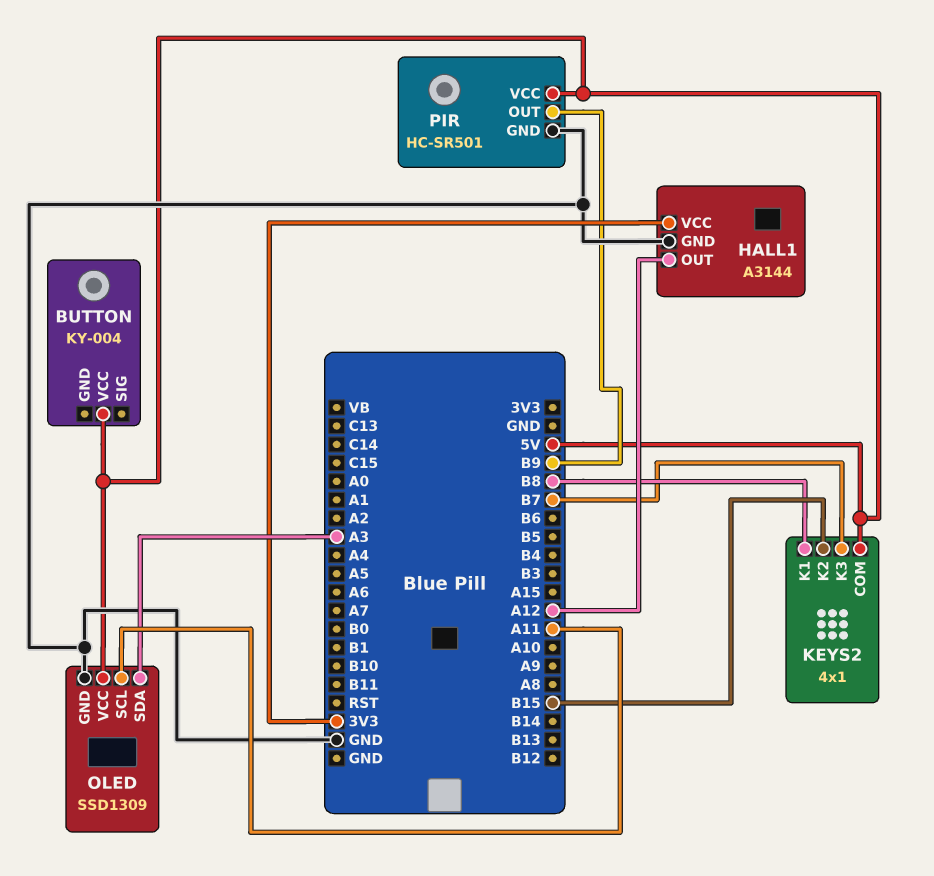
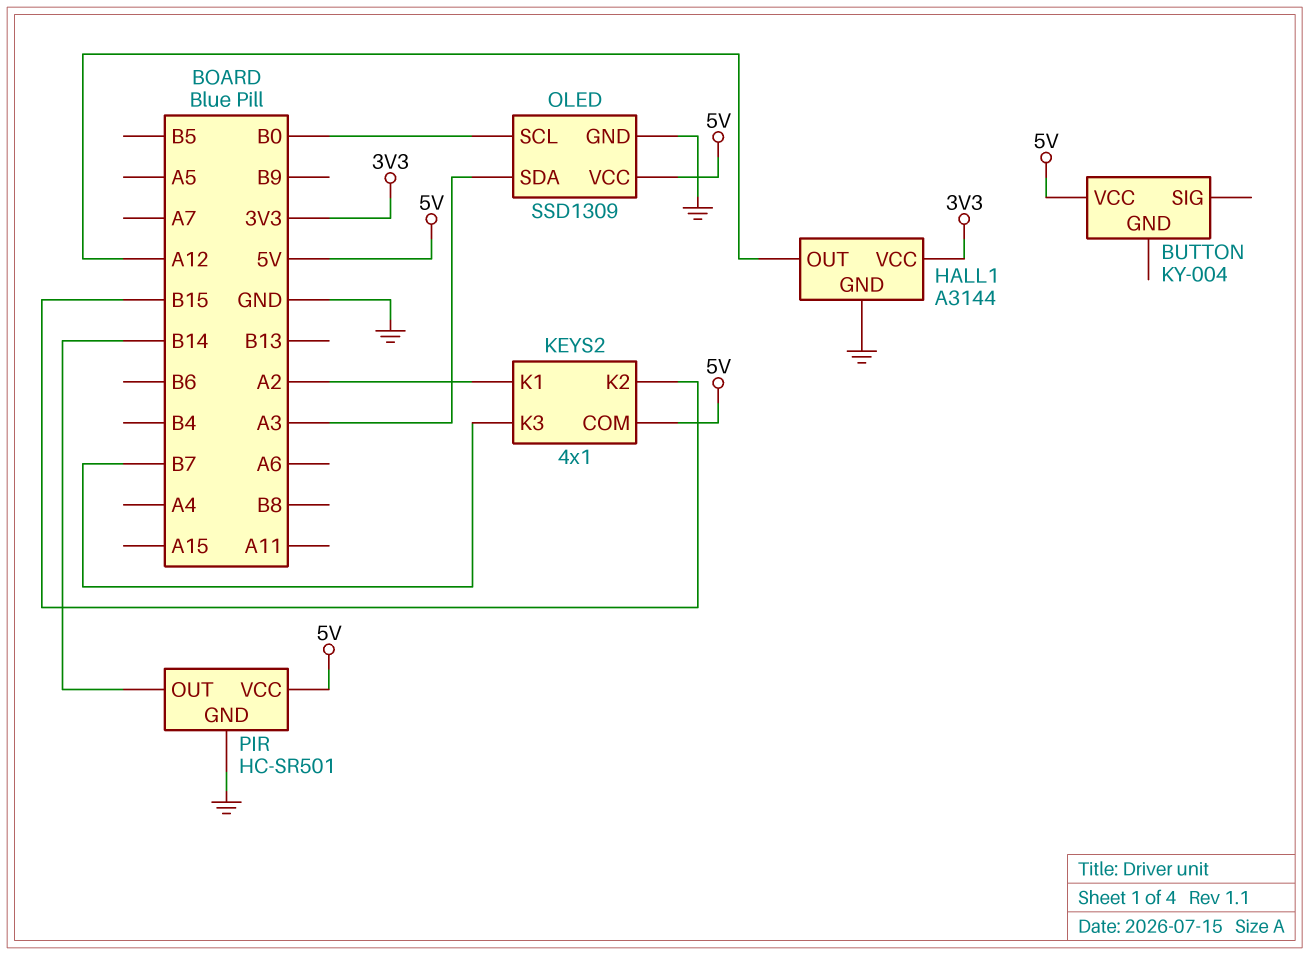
KEYS2 pin K1: B8 -> A2
OLED pin SCL: A11 -> B0
PIR pin OUT: B9 -> B14

